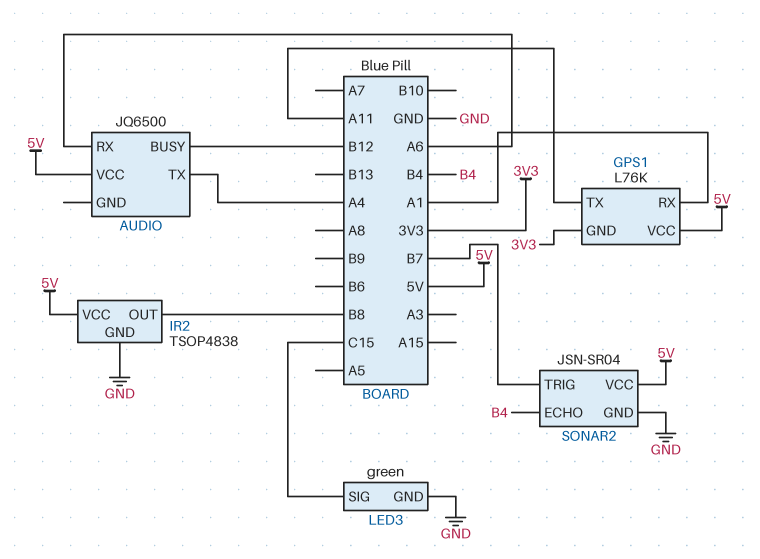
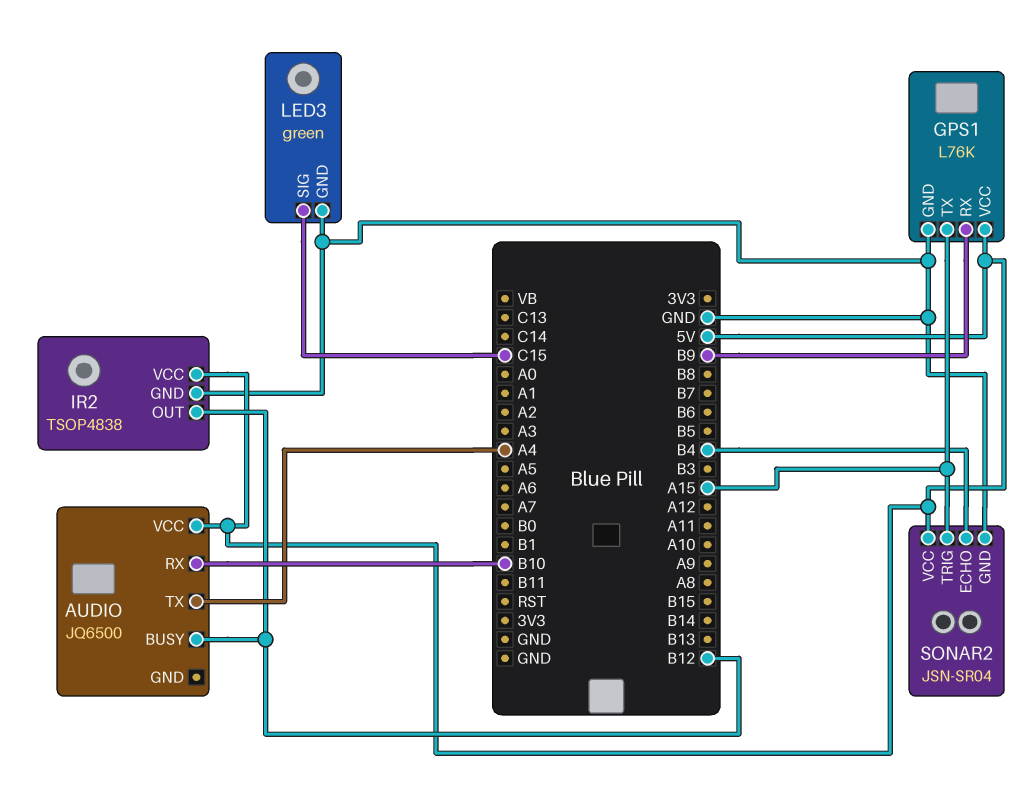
AUDIO pin RX: A6 -> B10
GPS1 pin GND: 3V3 -> GND
GPS1 pin RX: A1 -> B9
GPS1 pin TX: A11 -> A15
IR2 pin OUT: B8 -> B12
SONAR2 pin TRIG: B7 -> A15

